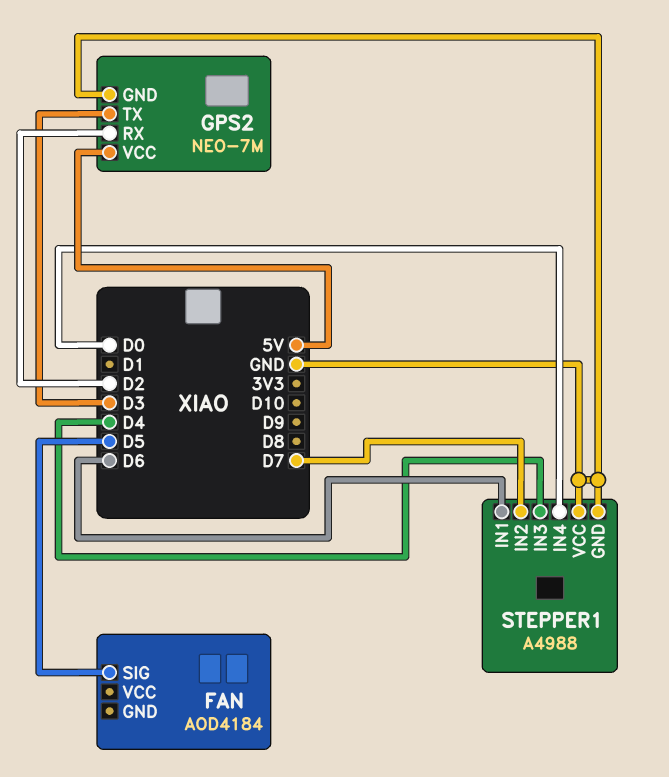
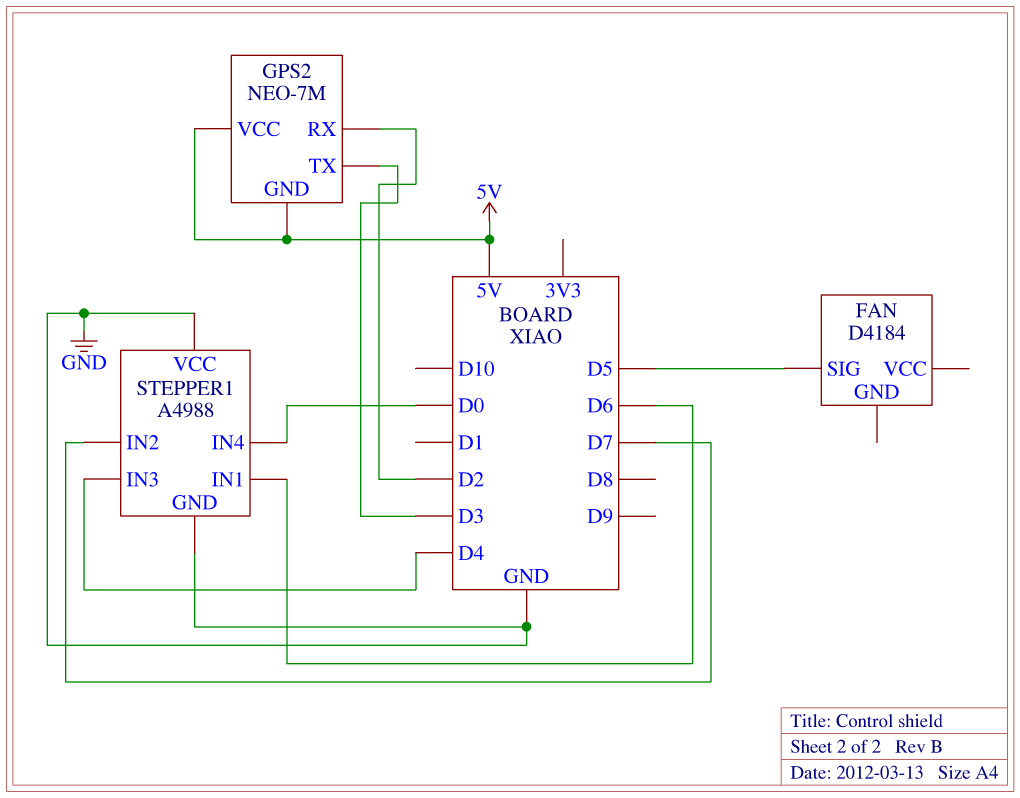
FAN: AOD4184 -> D4184
GPS2 pin GND: GND -> 5V

